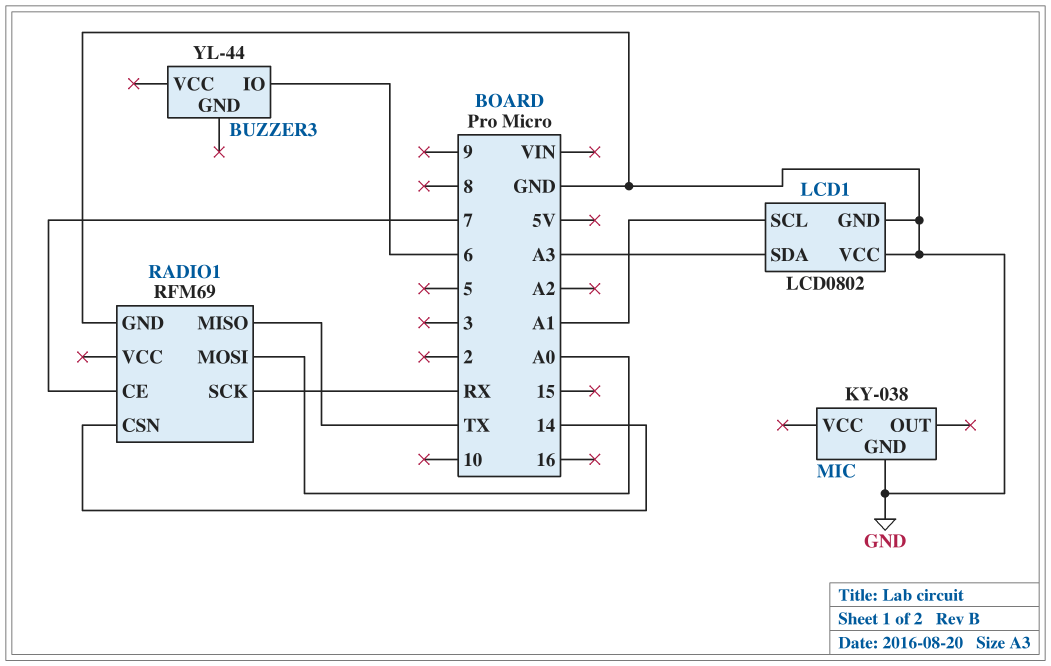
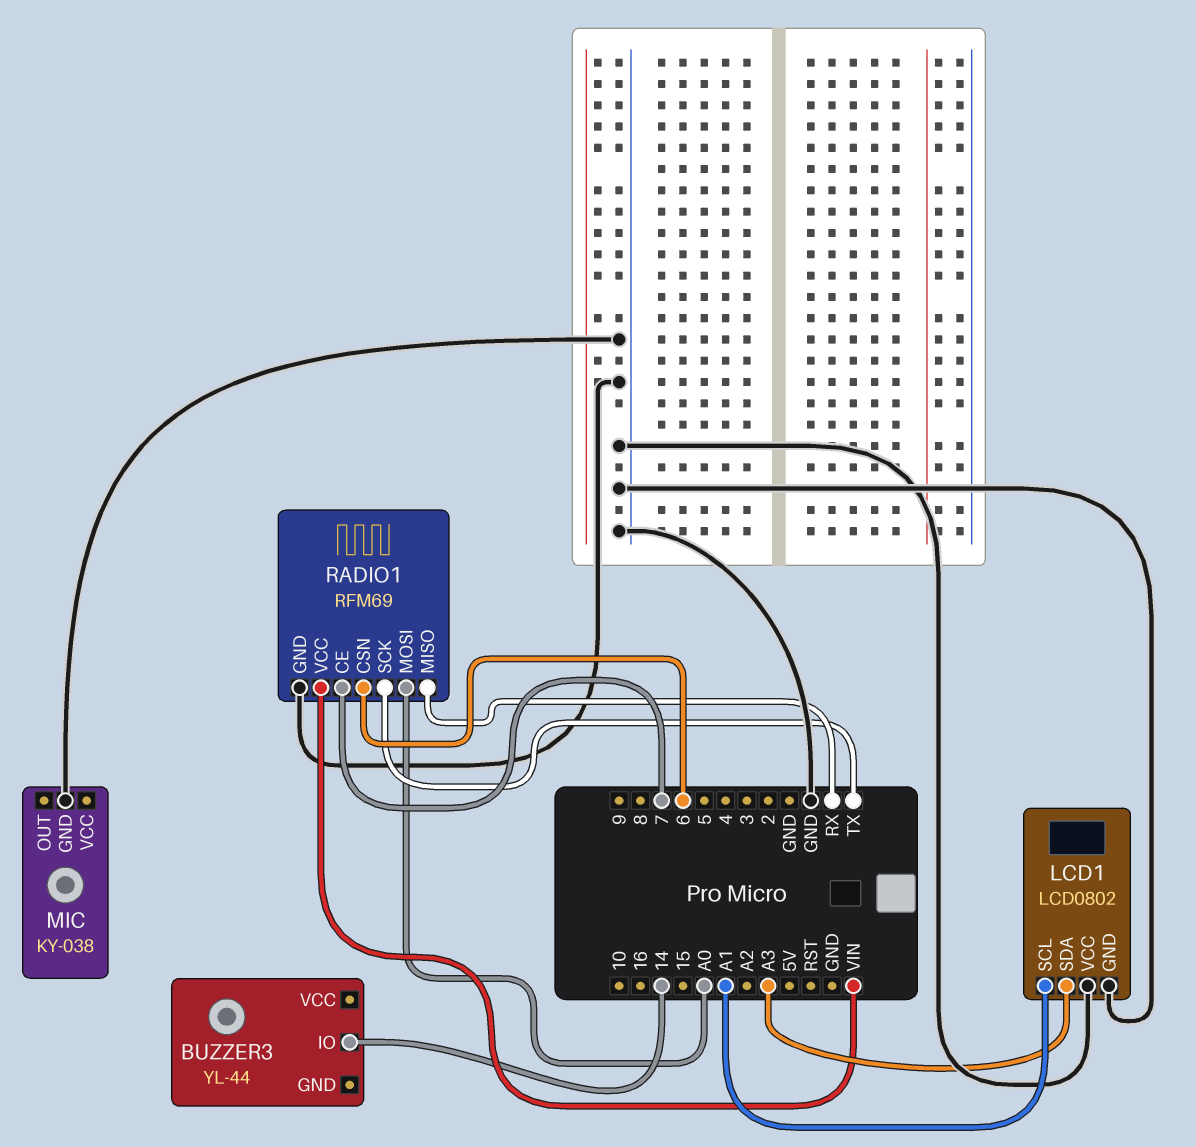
BUZZER3 pin IO: 6 -> 14
RADIO1 pin CSN: 14 -> 6
RADIO1 pin MISO: TX -> RX
RADIO1 pin SCK: RX -> TX
RADIO1 pin VCC: none -> VIN

